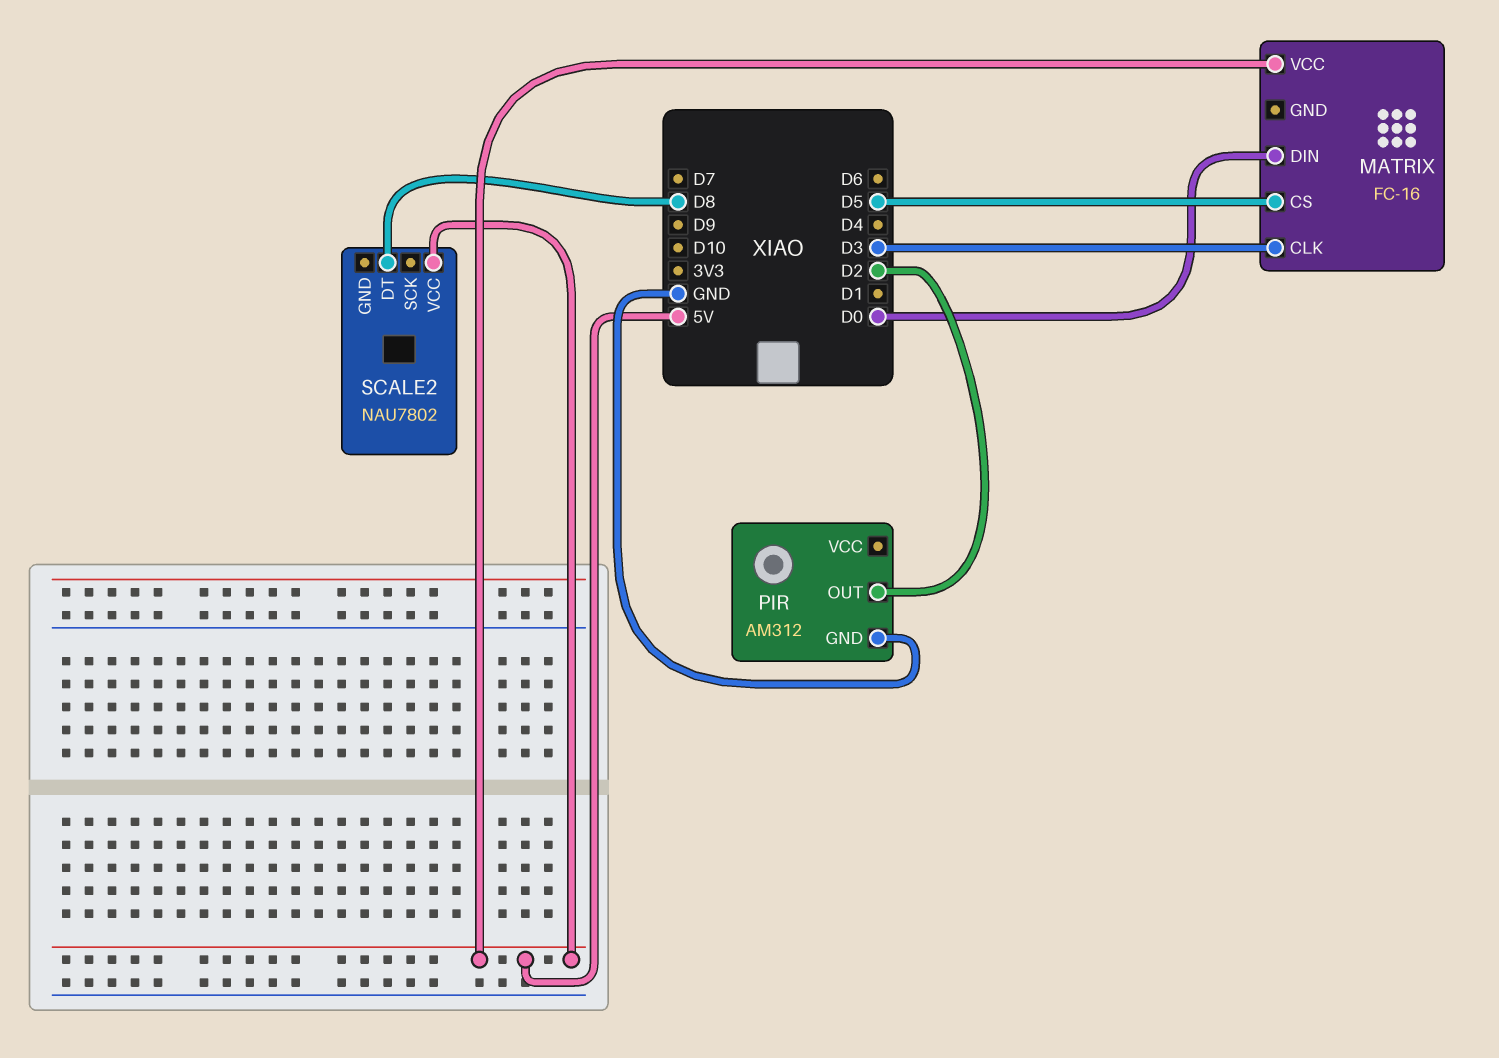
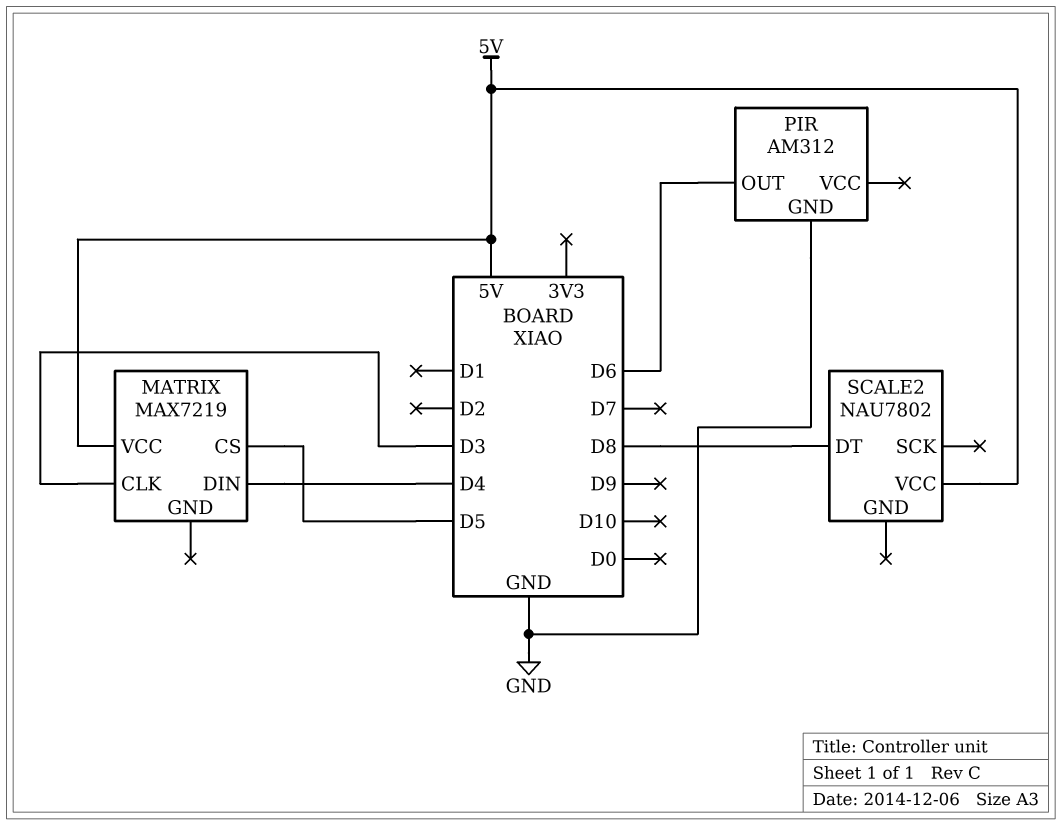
MATRIX: FC-16 -> MAX7219
MATRIX pin DIN: D0 -> D4
PIR pin OUT: D2 -> D6

